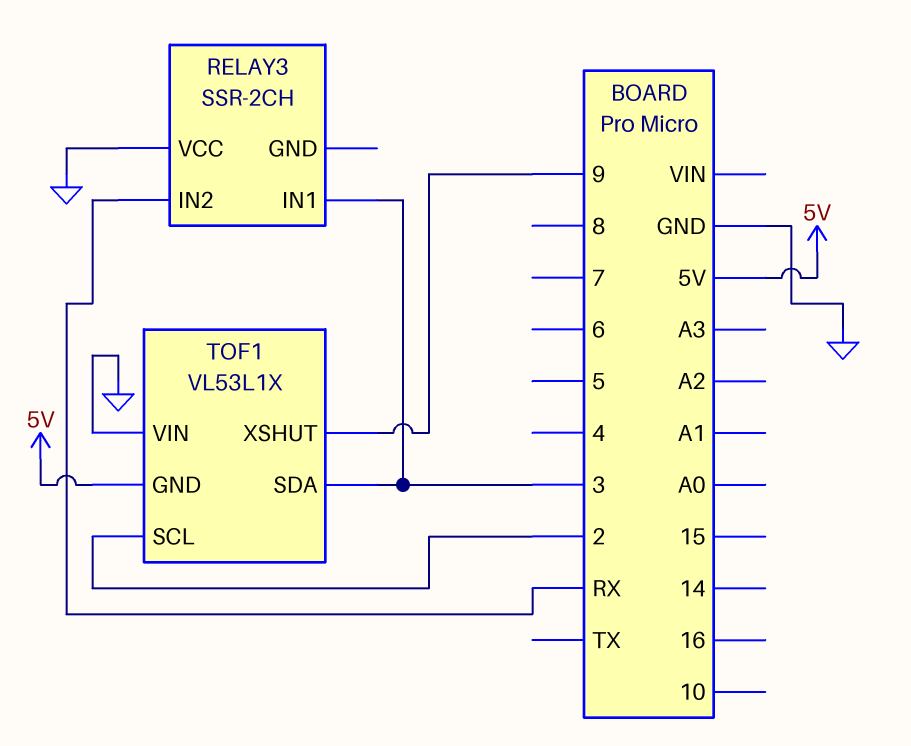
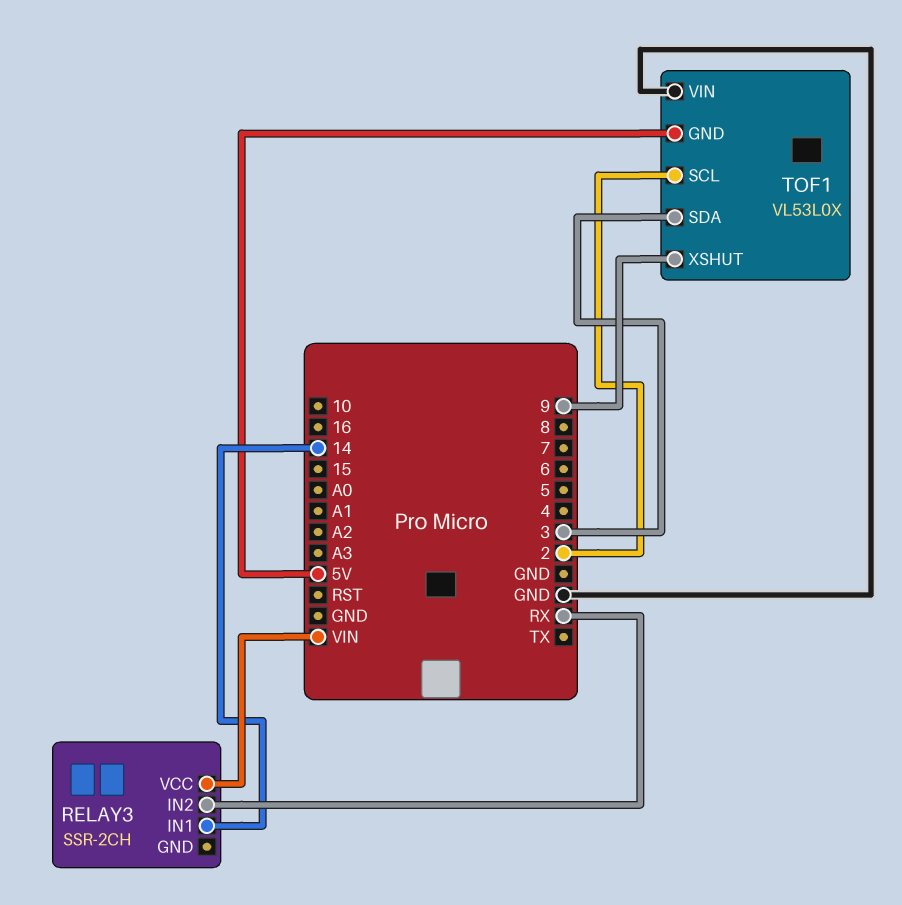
RELAY3 pin IN1: 3 -> 14
RELAY3 pin VCC: GND -> VIN
TOF1: VL53L1X -> VL53L0X

